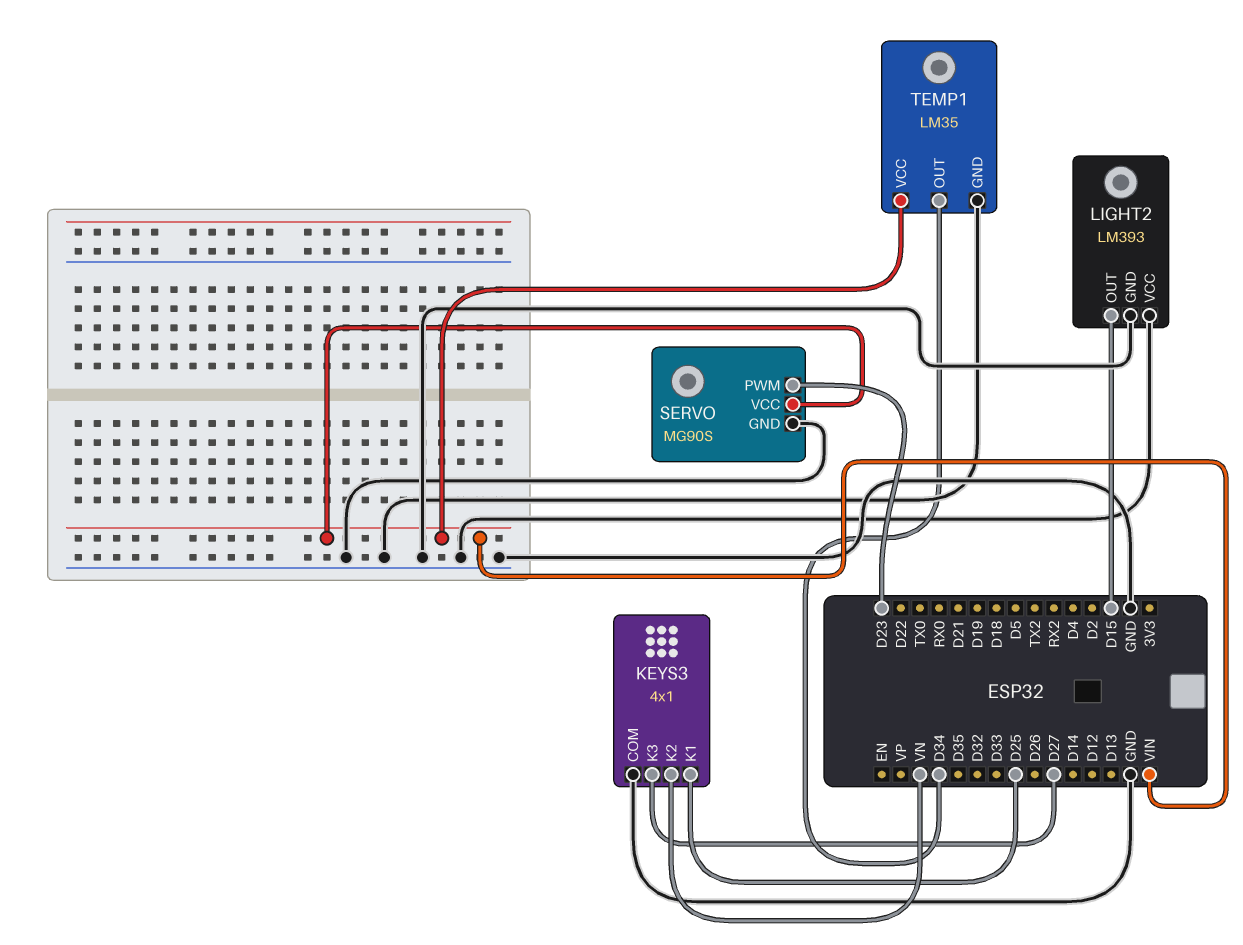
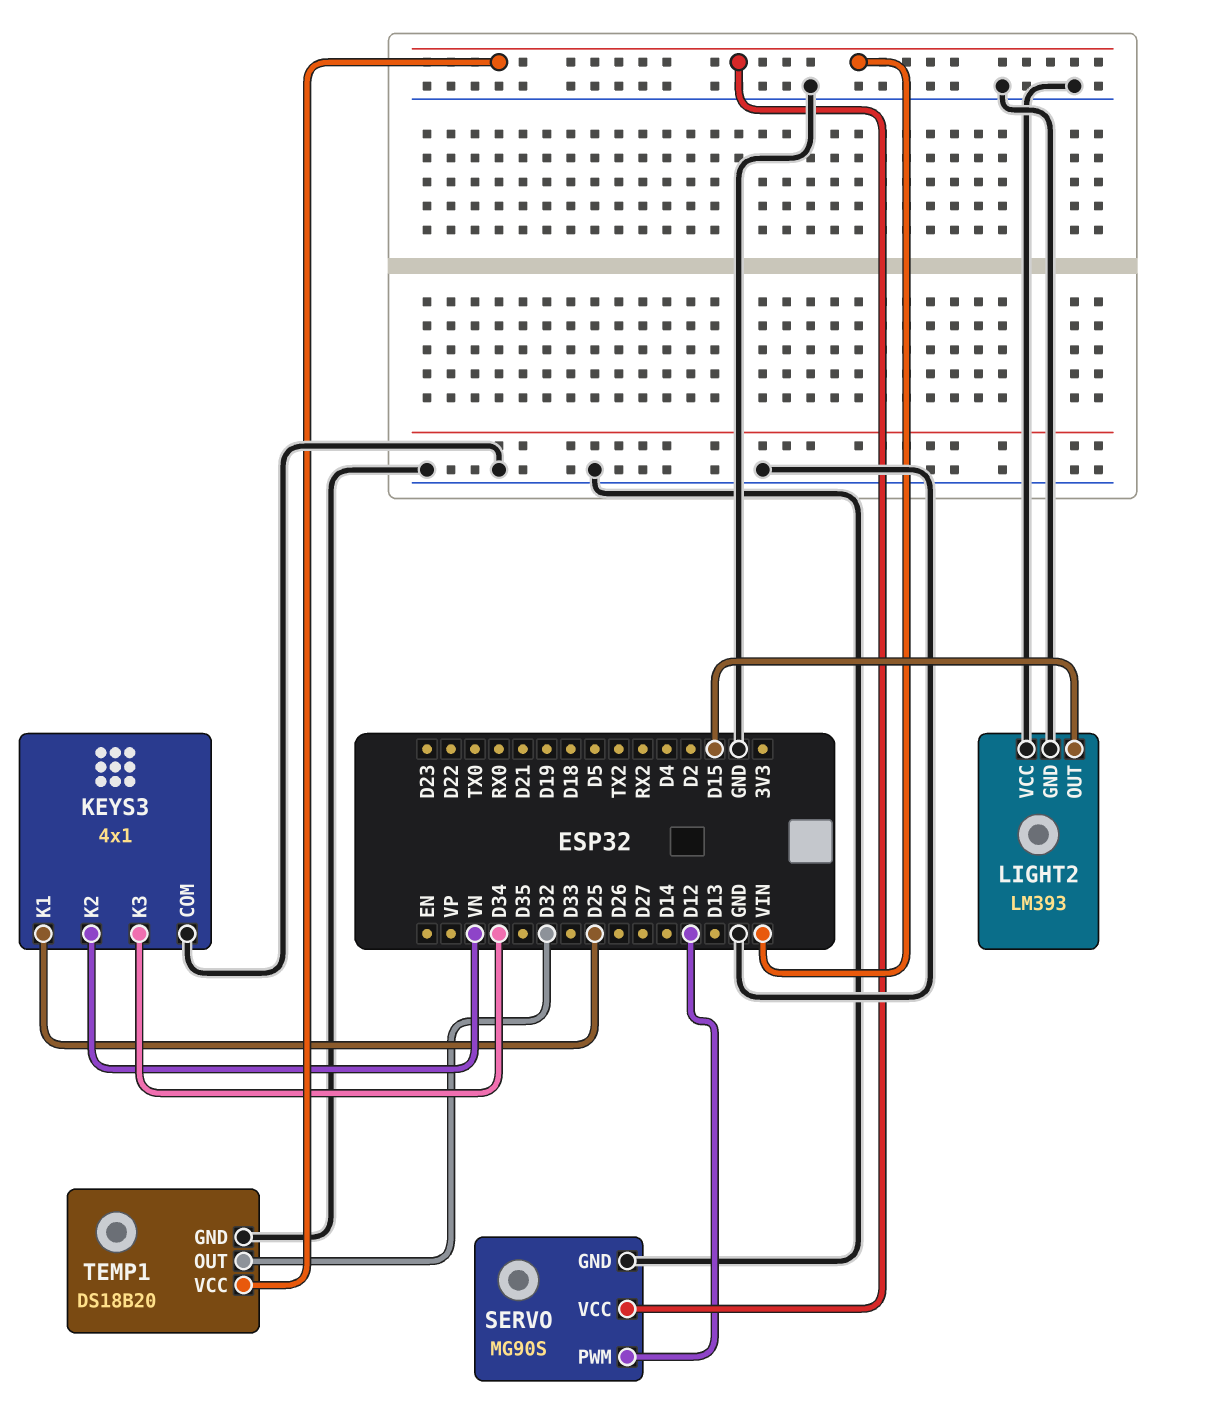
KEYS3 pin K3: D27 -> D34
SERVO pin PWM: D23 -> D12
TEMP1: LM35 -> DS18B20
TEMP1 pin OUT: D34 -> D32

